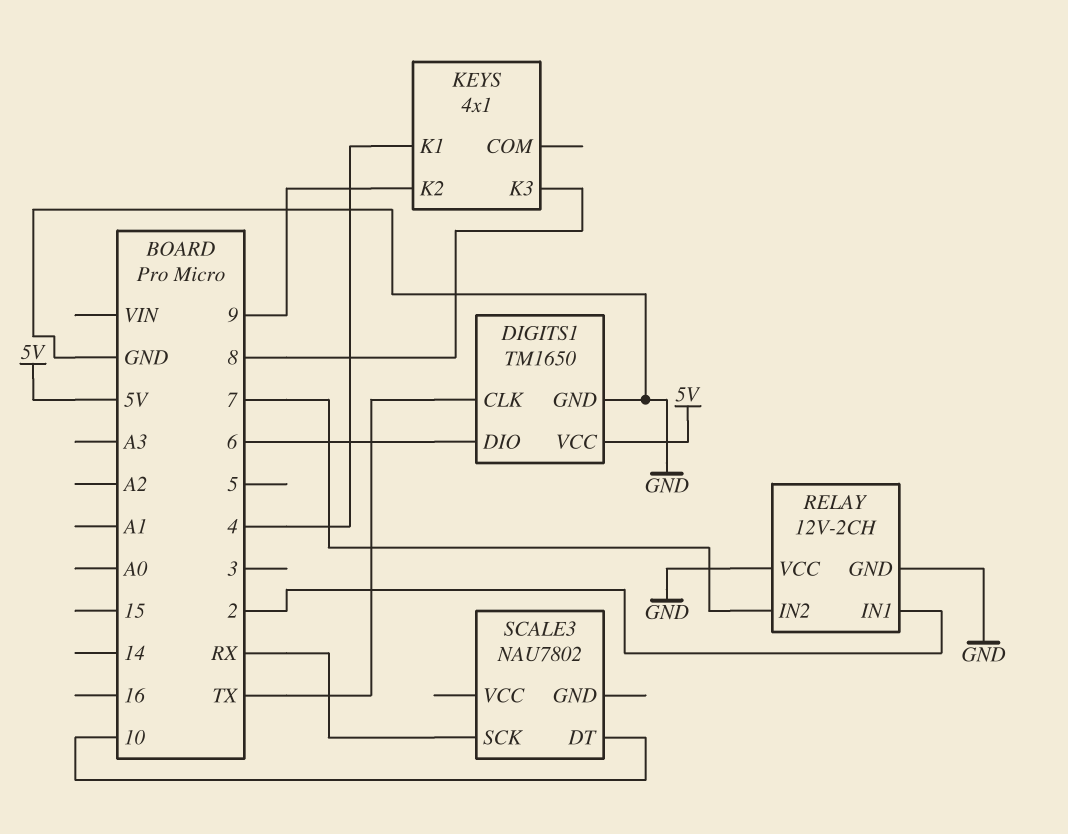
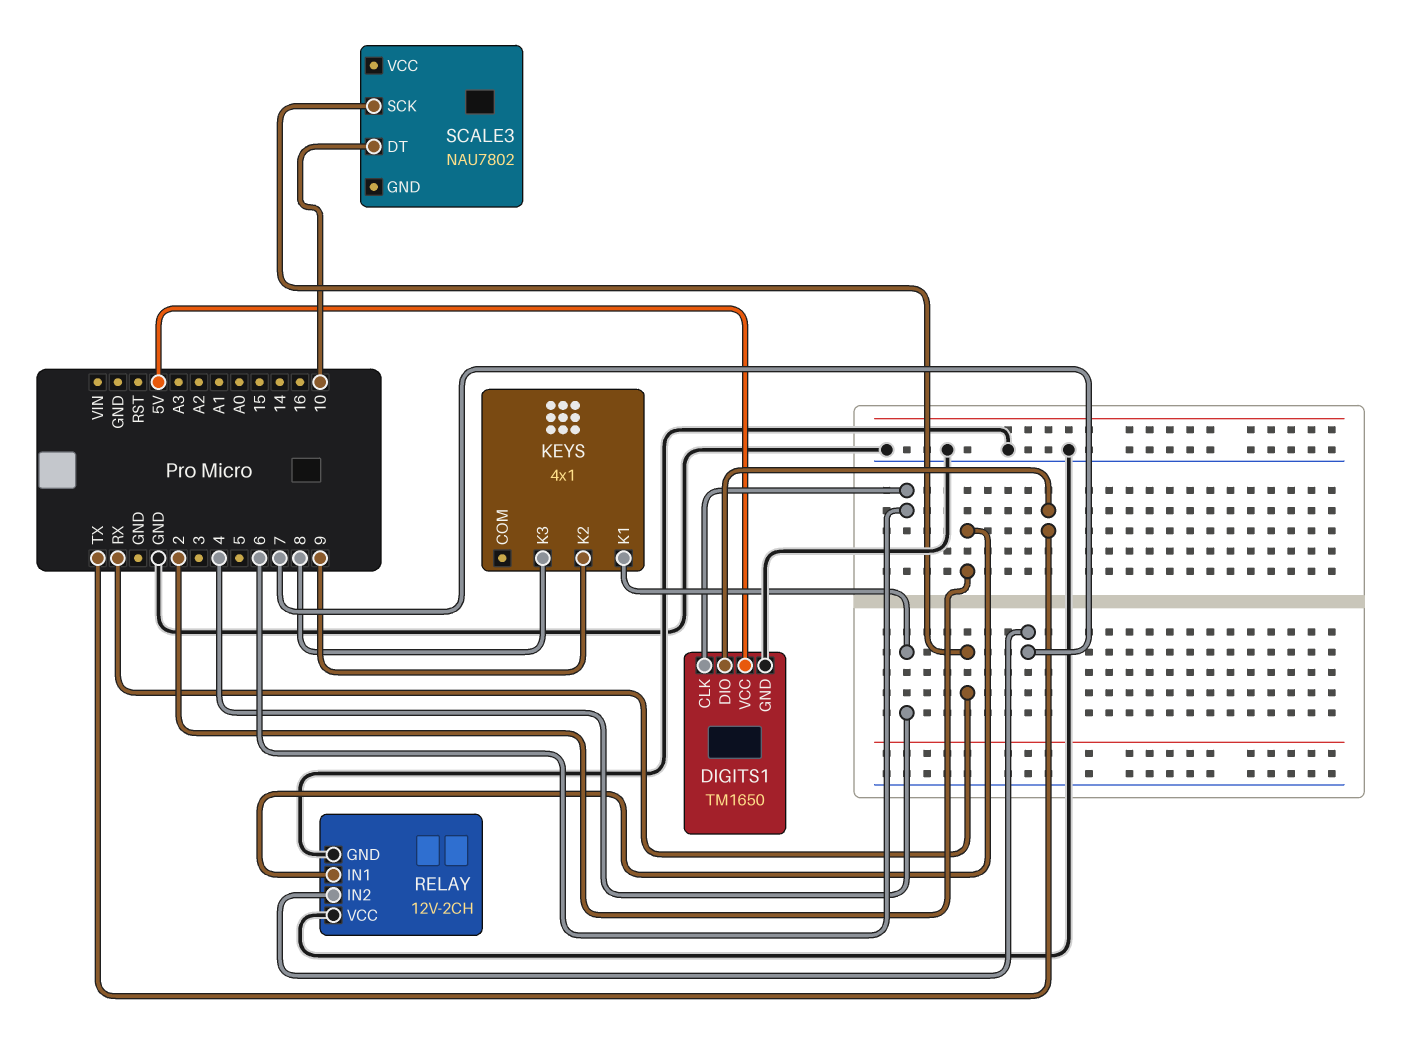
DIGITS1 pin CLK: TX -> 6
DIGITS1 pin DIO: 6 -> TX

